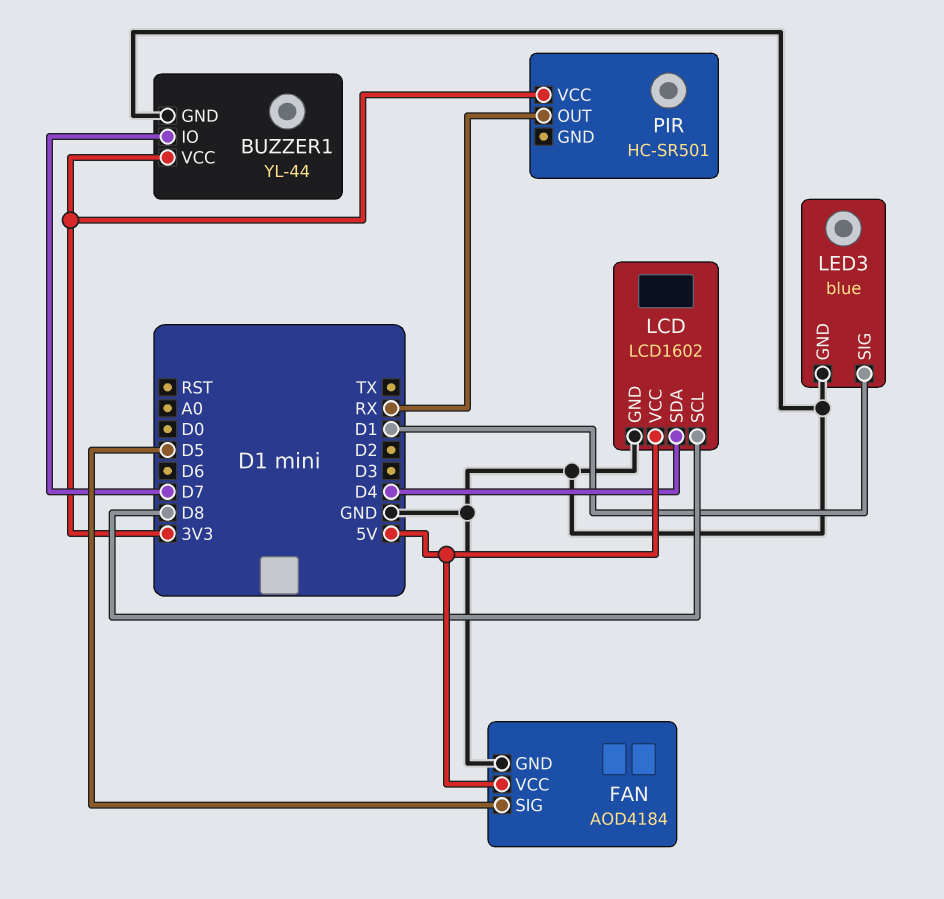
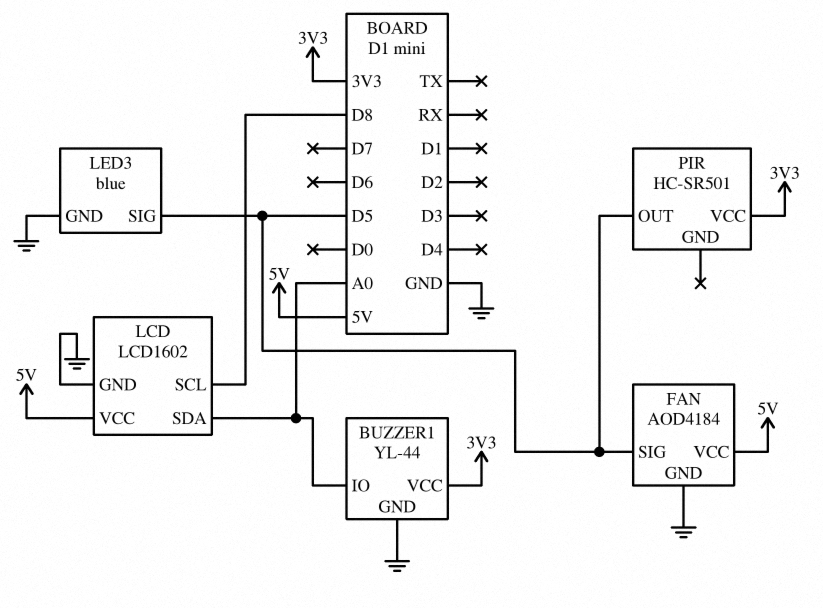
BUZZER1 pin IO: D7 -> A0
LCD pin SDA: D4 -> A0
LED3 pin SIG: D1 -> D5
PIR pin OUT: RX -> D5

